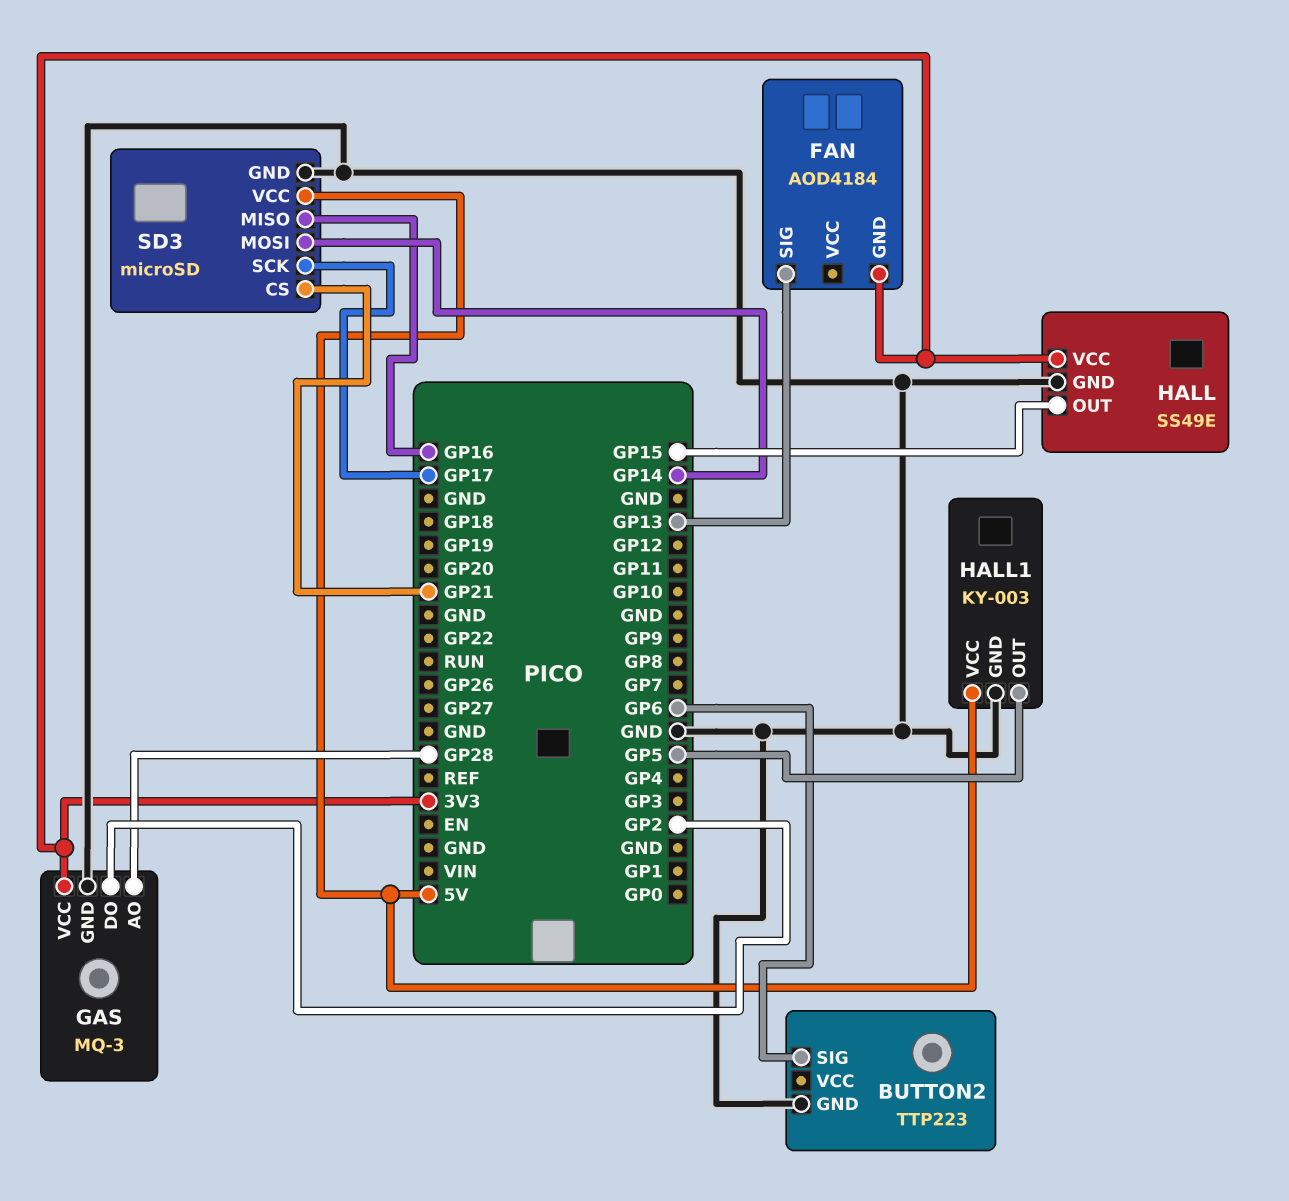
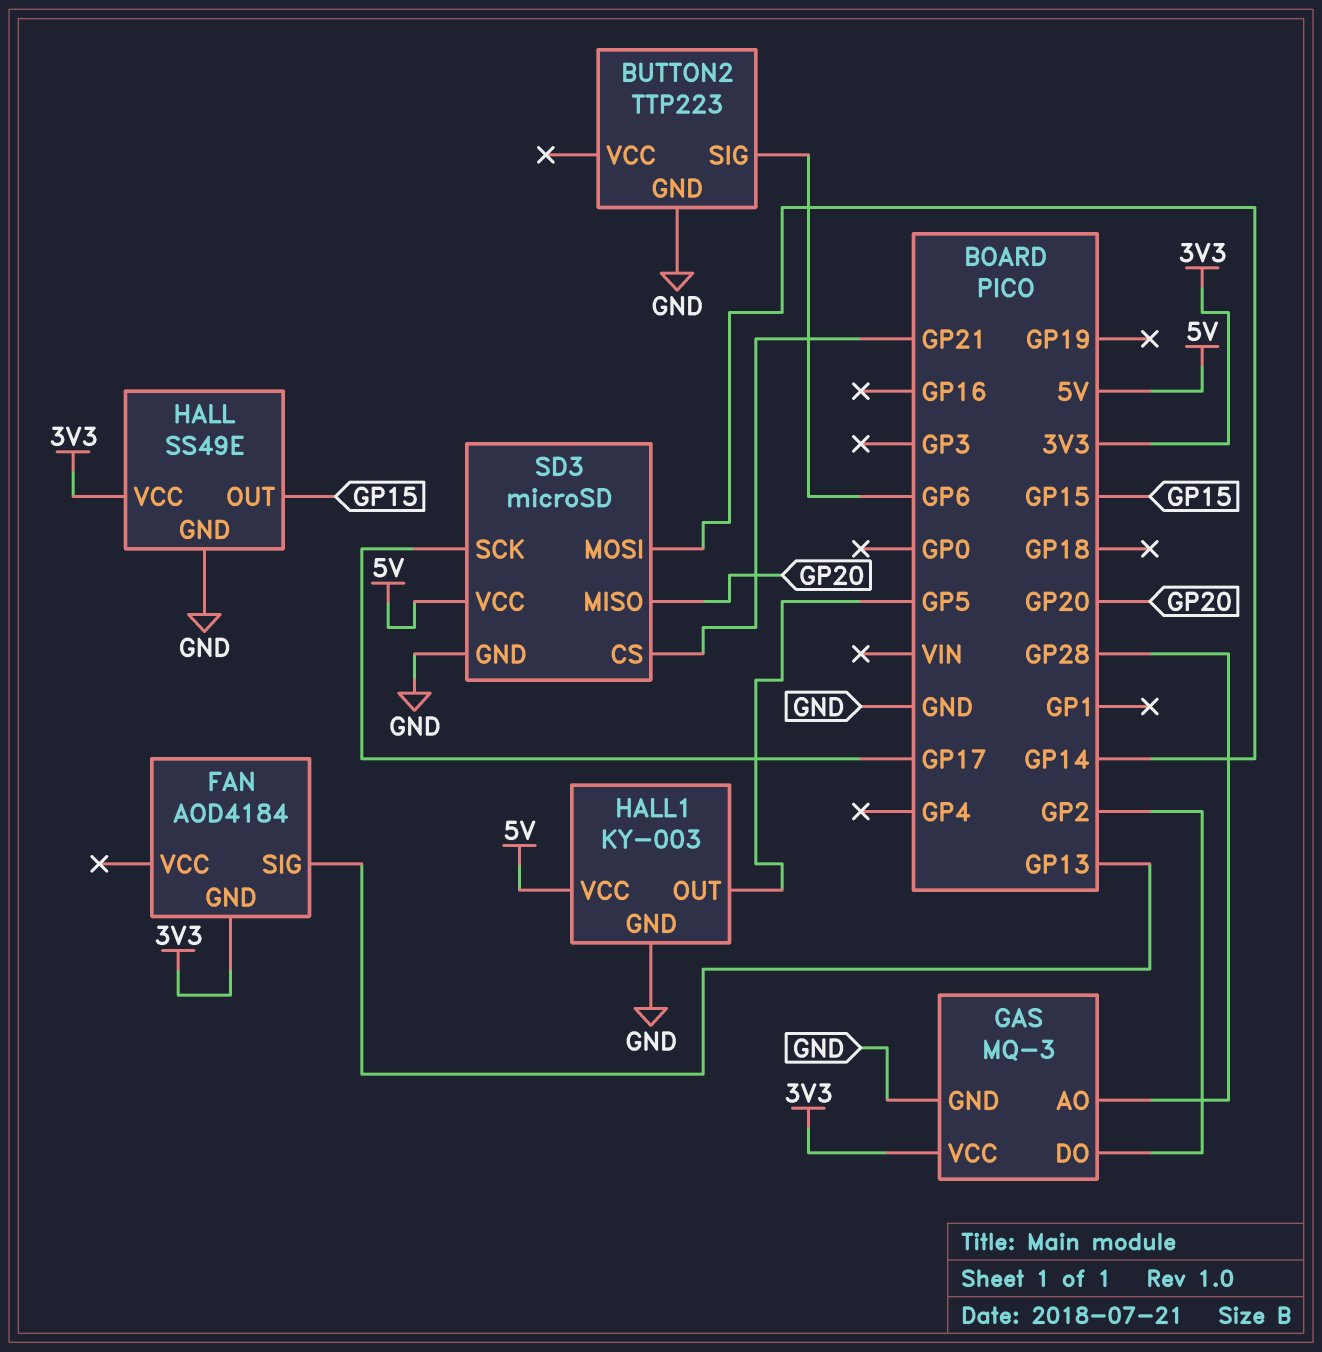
SD3 pin MISO: GP16 -> GP20

